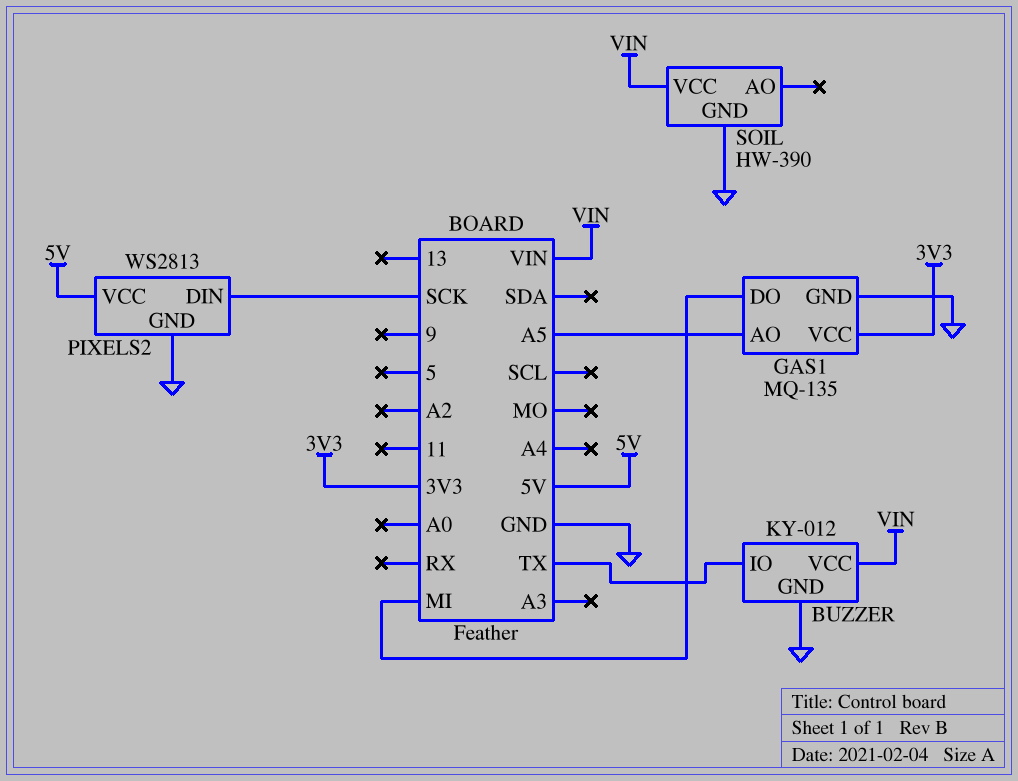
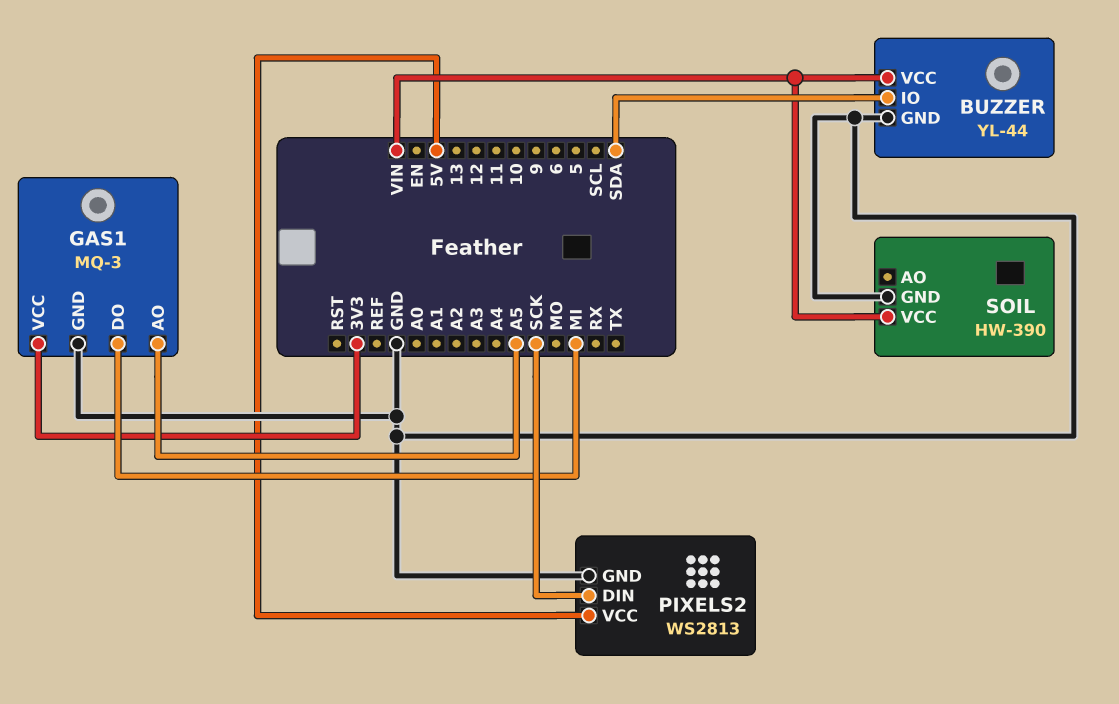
BUZZER: KY-012 -> YL-44
BUZZER pin IO: TX -> SDA
GAS1: MQ-135 -> MQ-3

